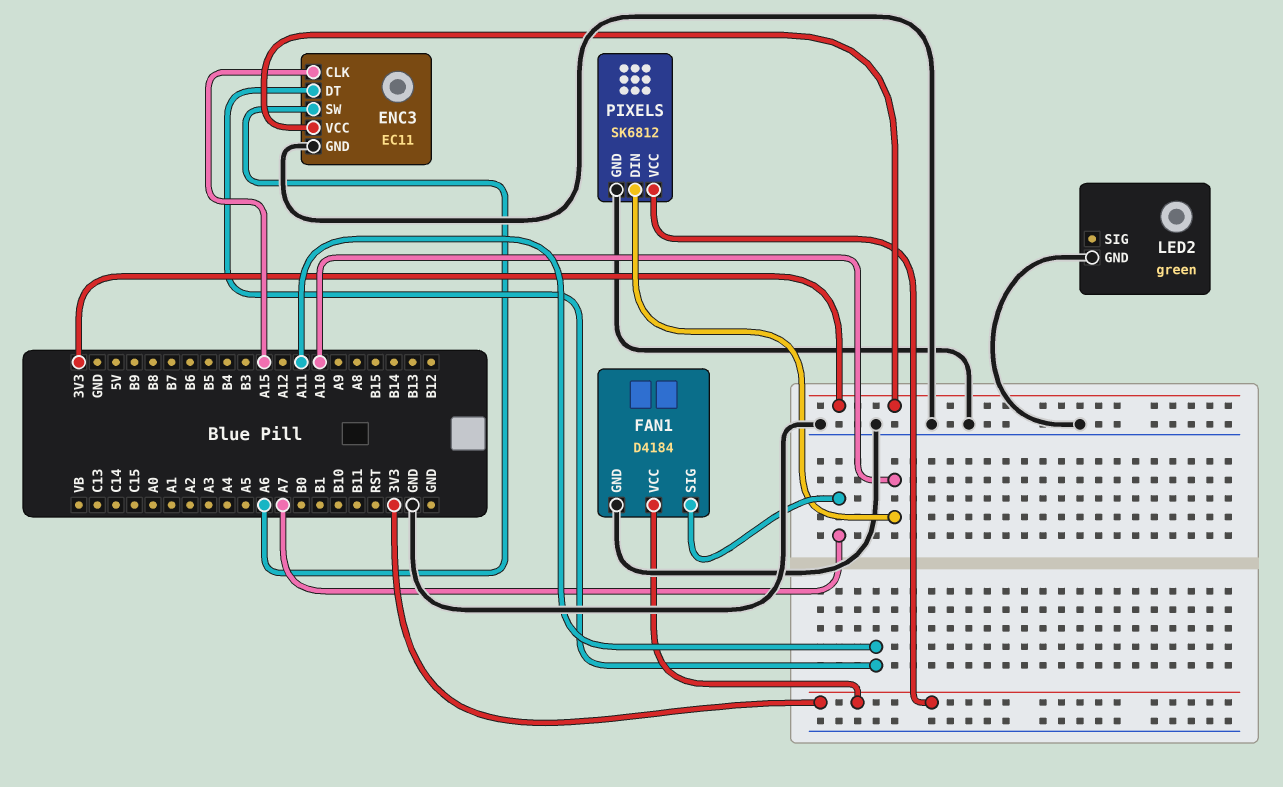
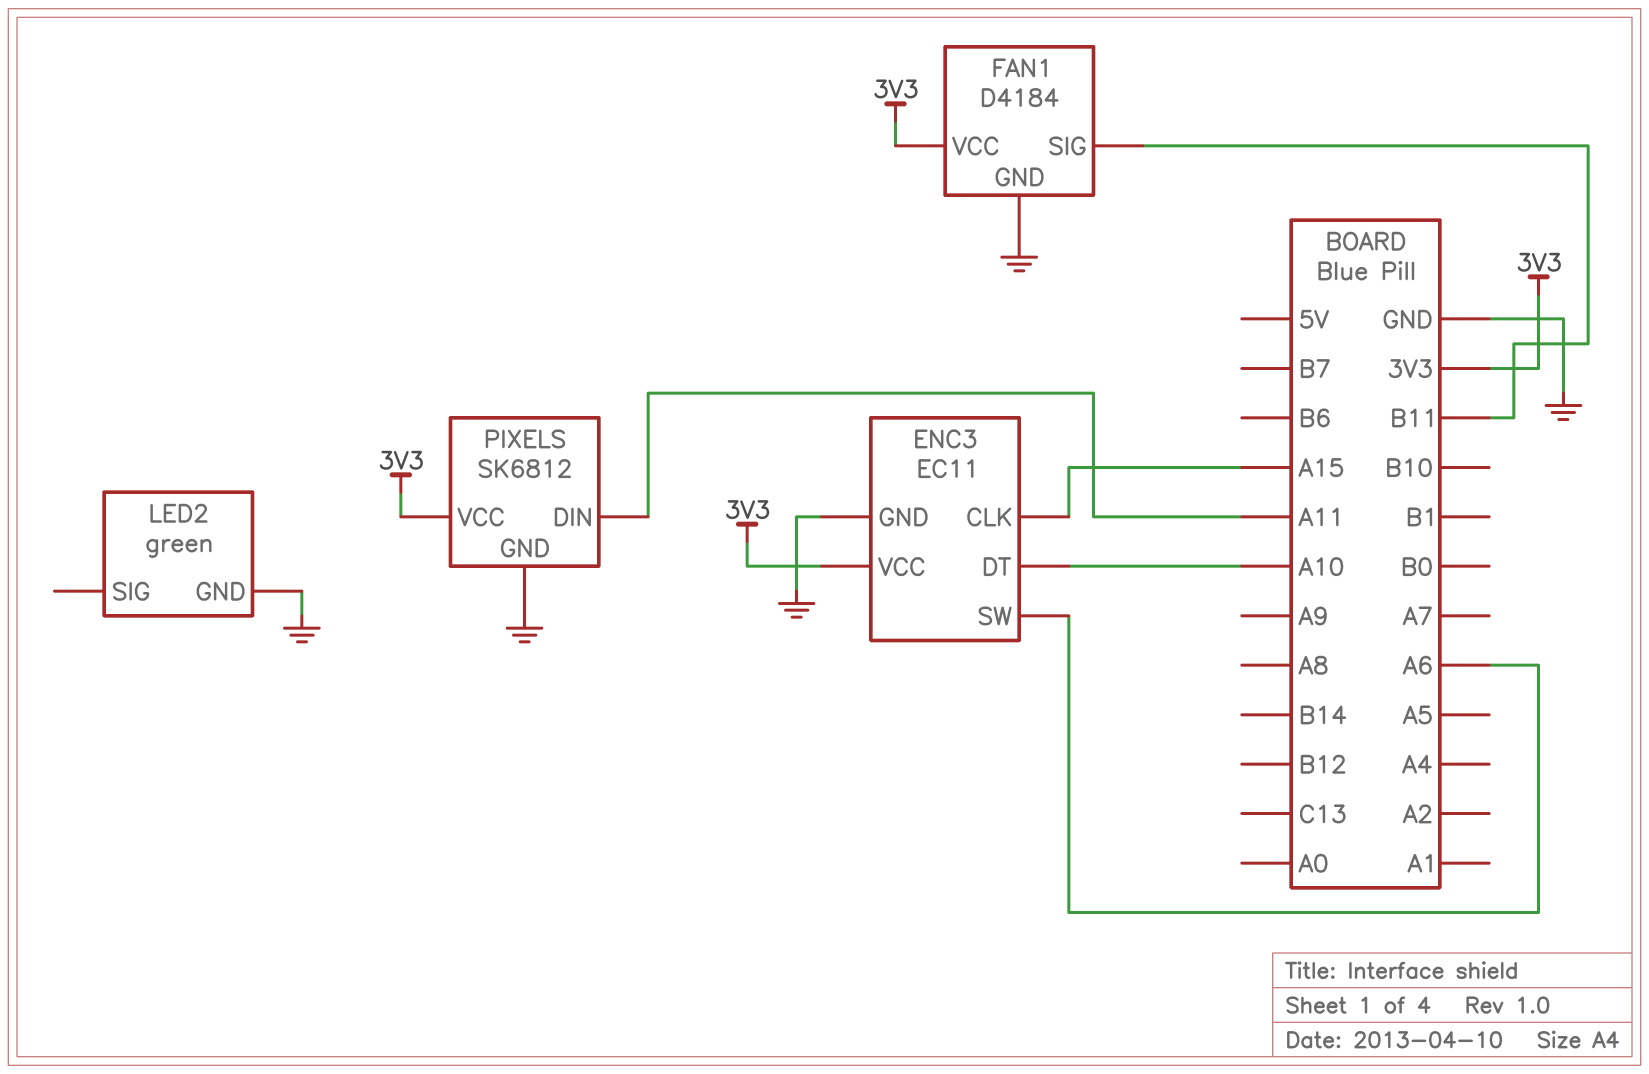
ENC3 pin DT: A11 -> A10
FAN1 pin SIG: A7 -> B11
PIXELS pin DIN: A10 -> A11

